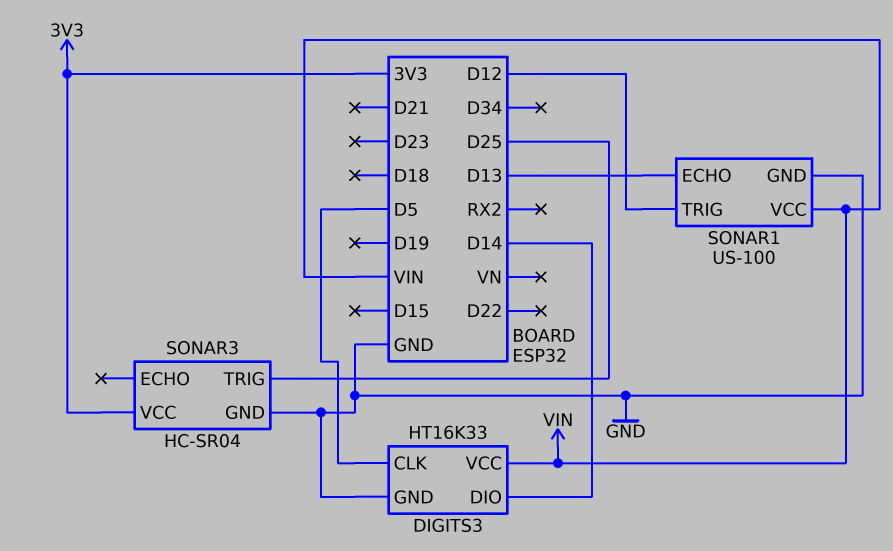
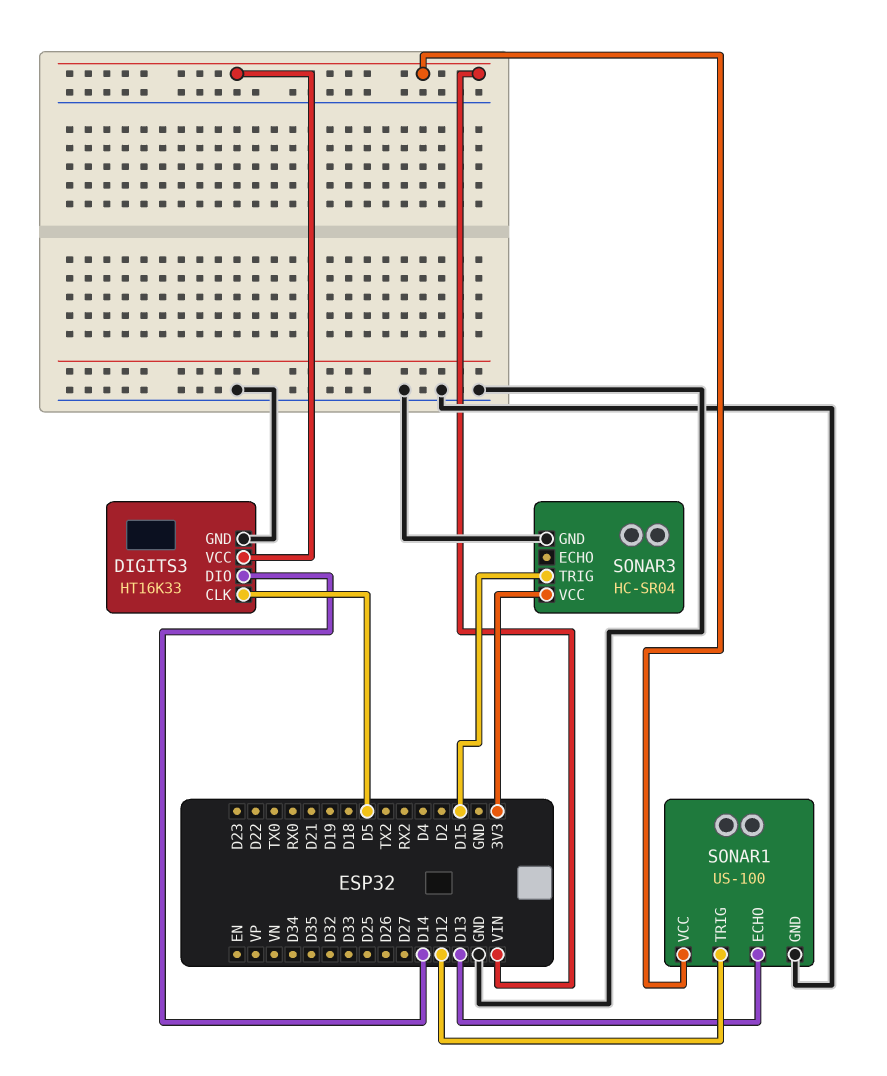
SONAR3 pin TRIG: D25 -> D15

